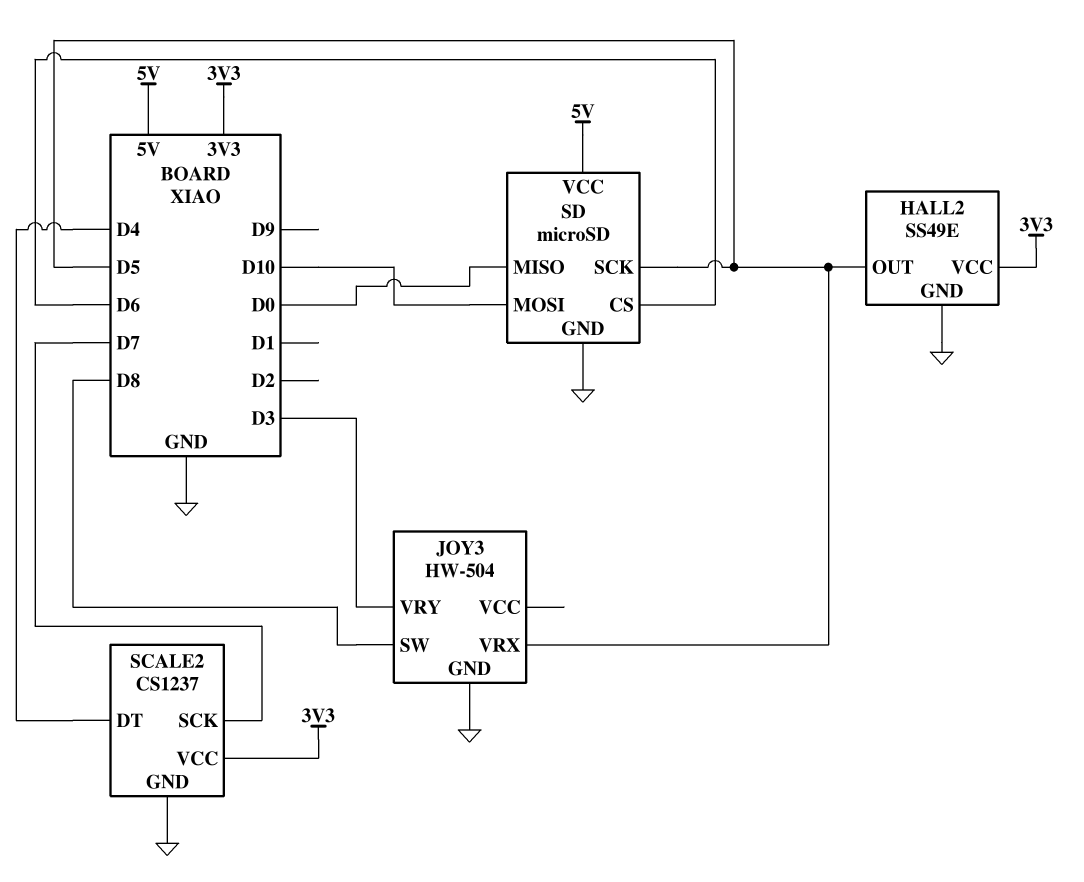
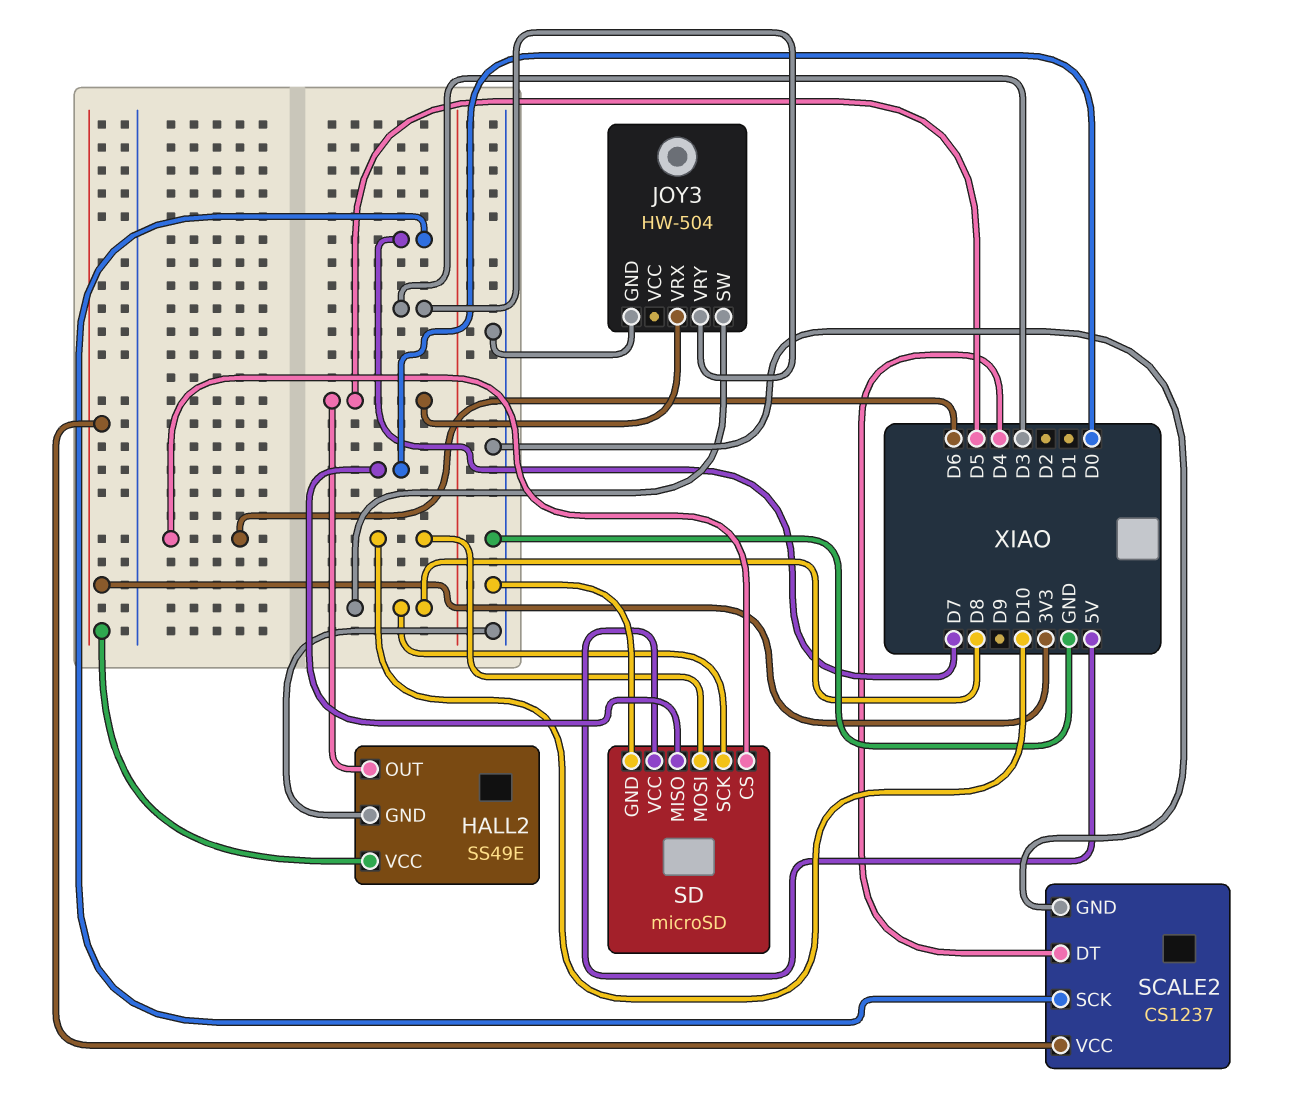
SD pin SCK: D5 -> D8

